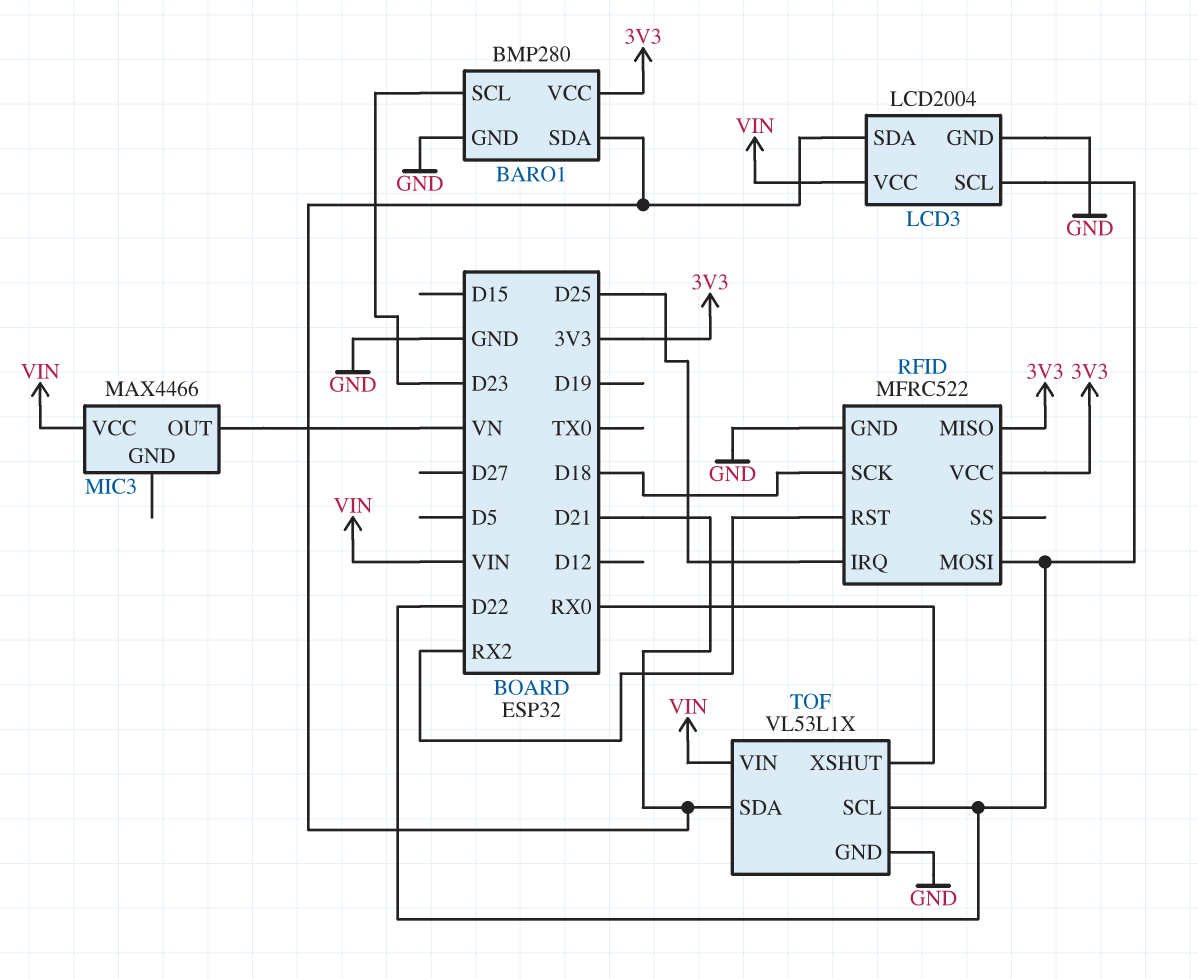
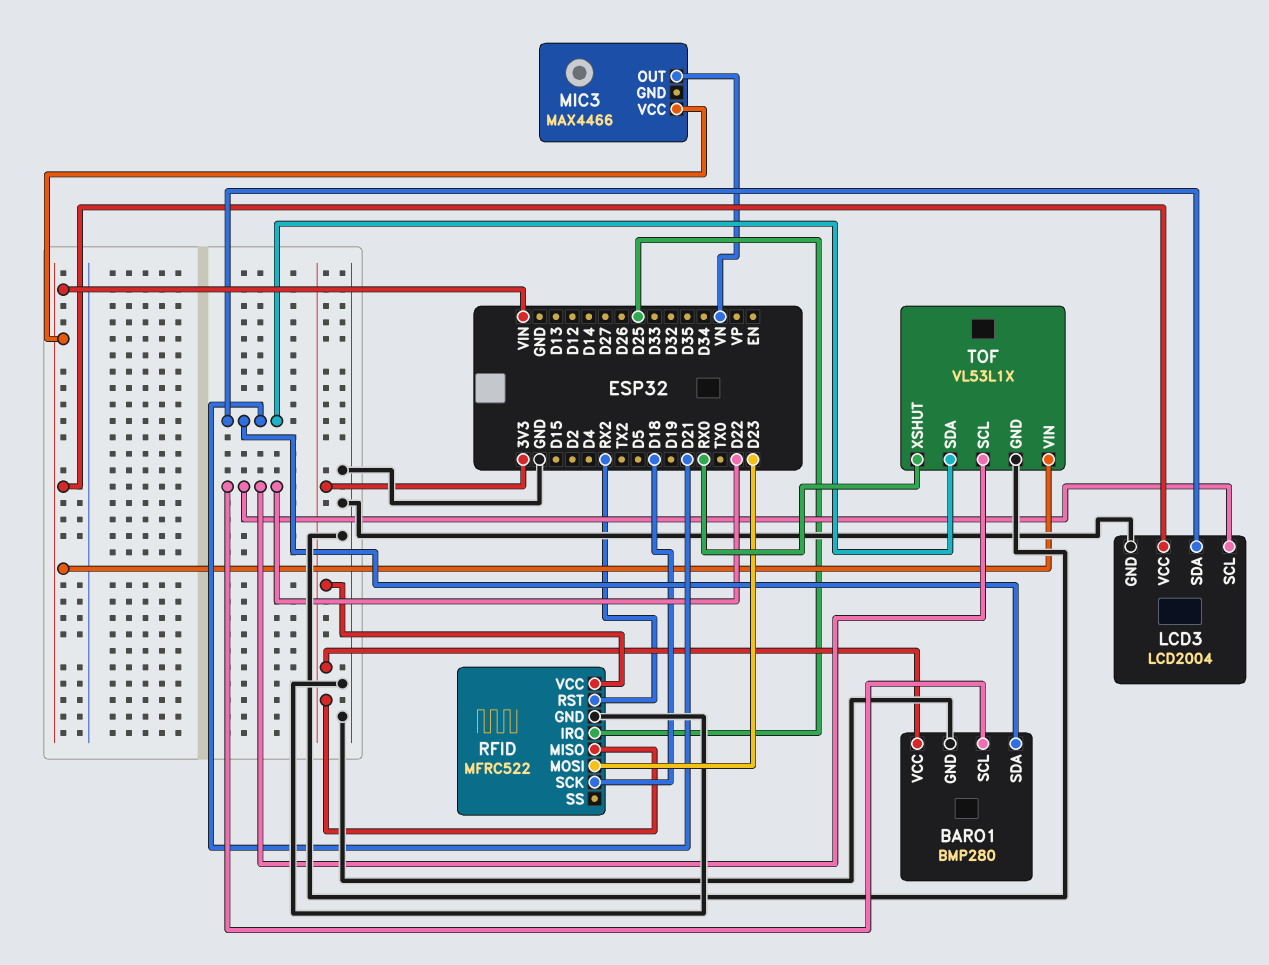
BARO1 pin SCL: D23 -> D22
RFID pin MOSI: D22 -> D23

